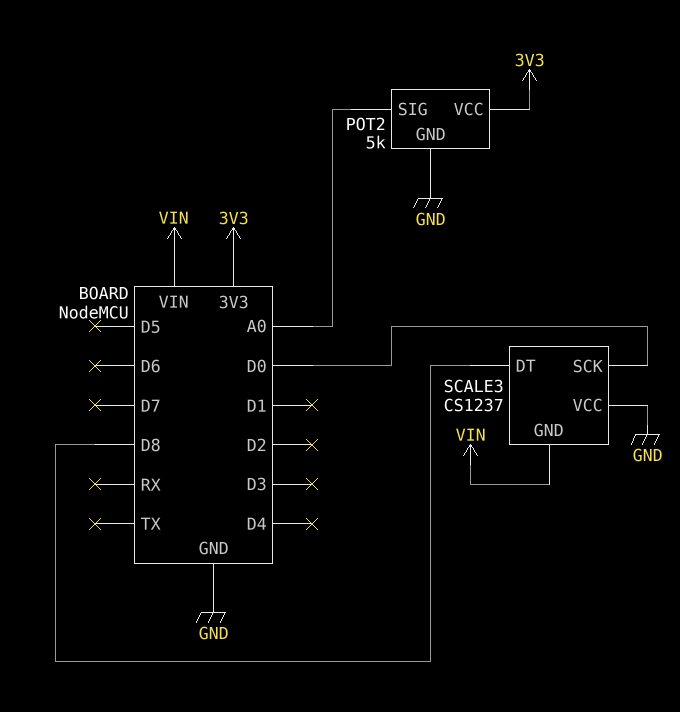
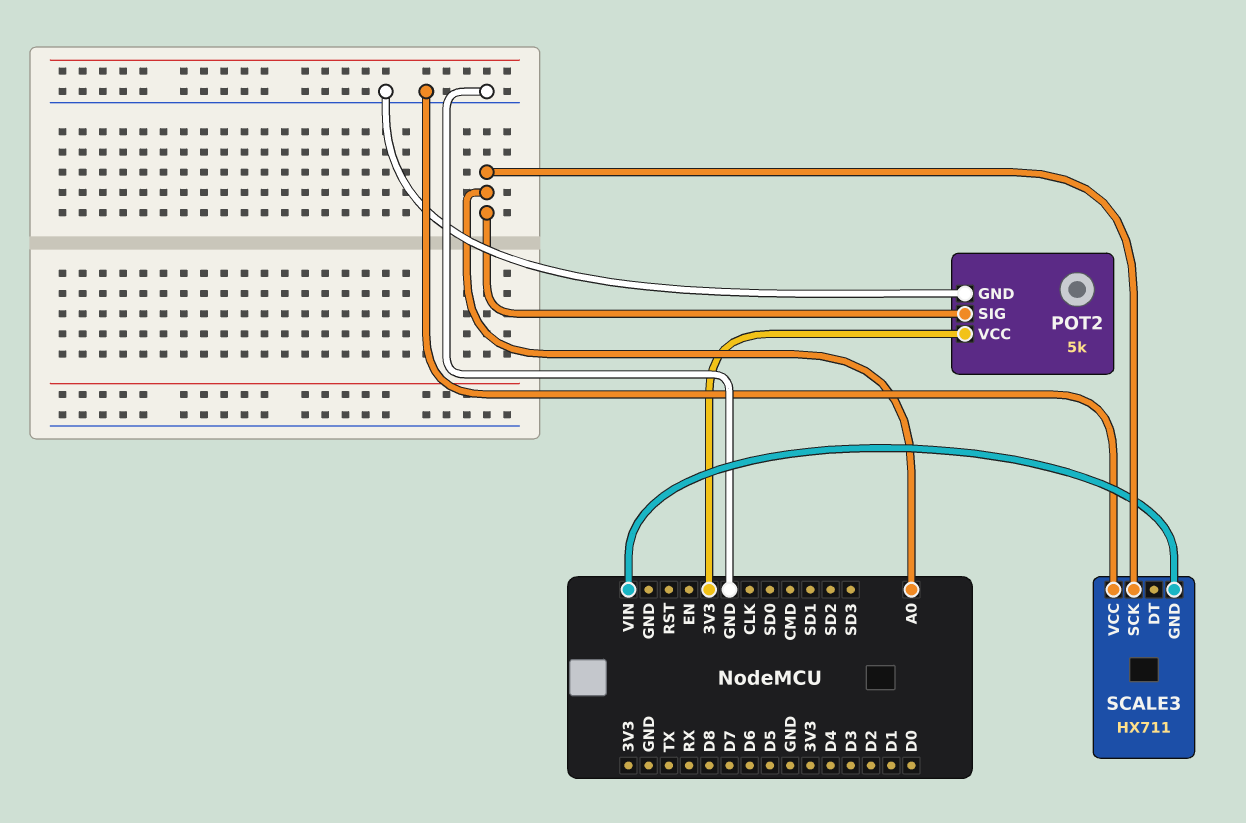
SCALE3: CS1237 -> HX711
SCALE3 pin DT: D8 -> none
SCALE3 pin SCK: D0 -> A0

